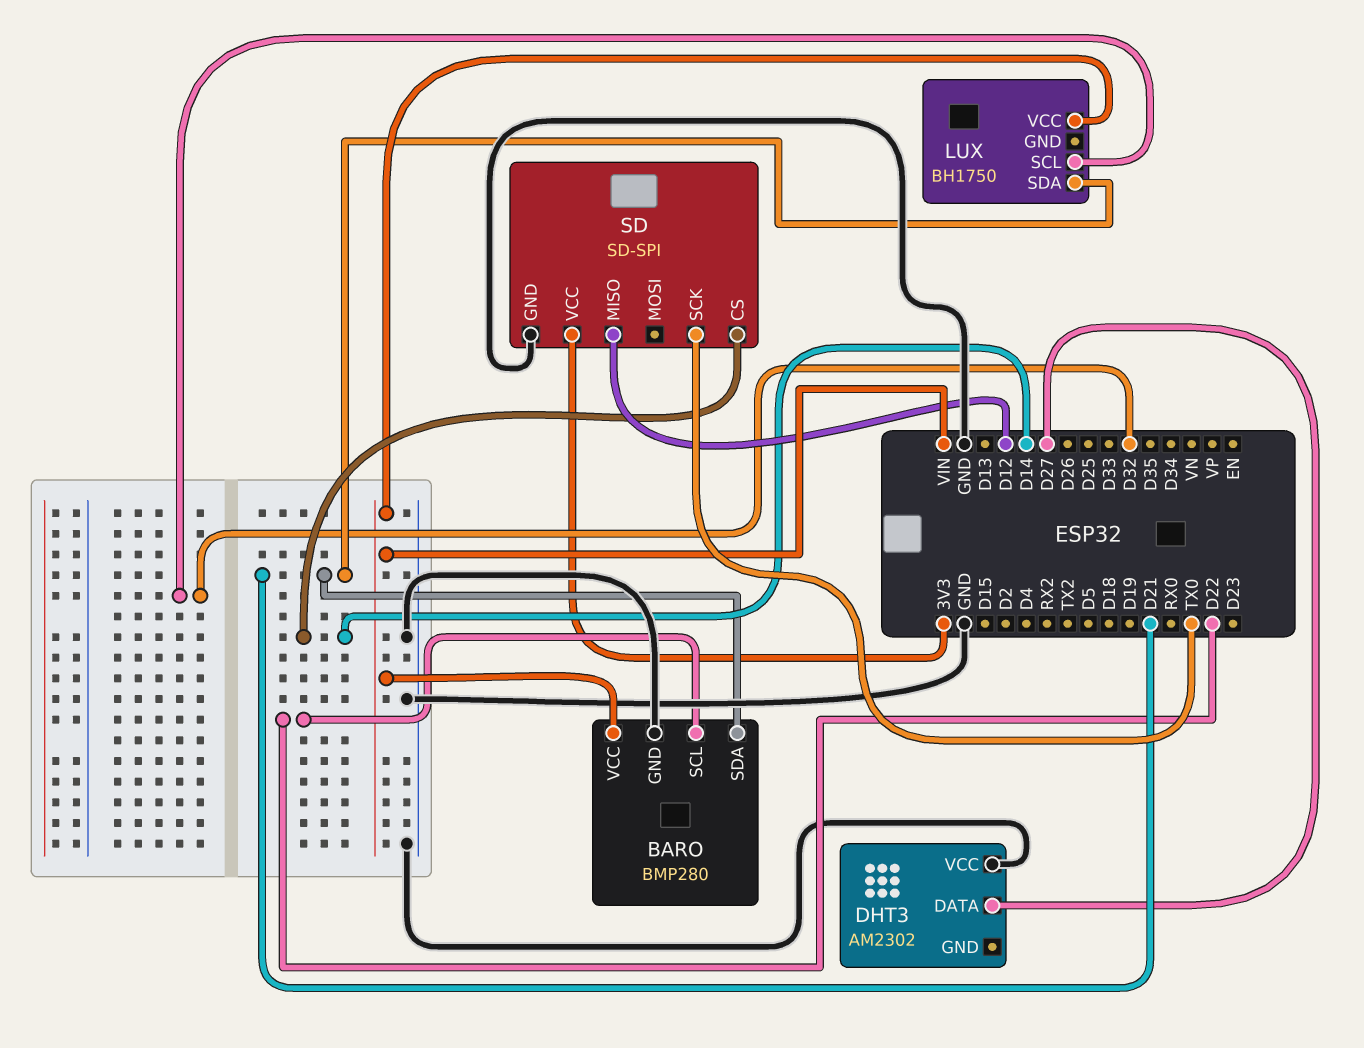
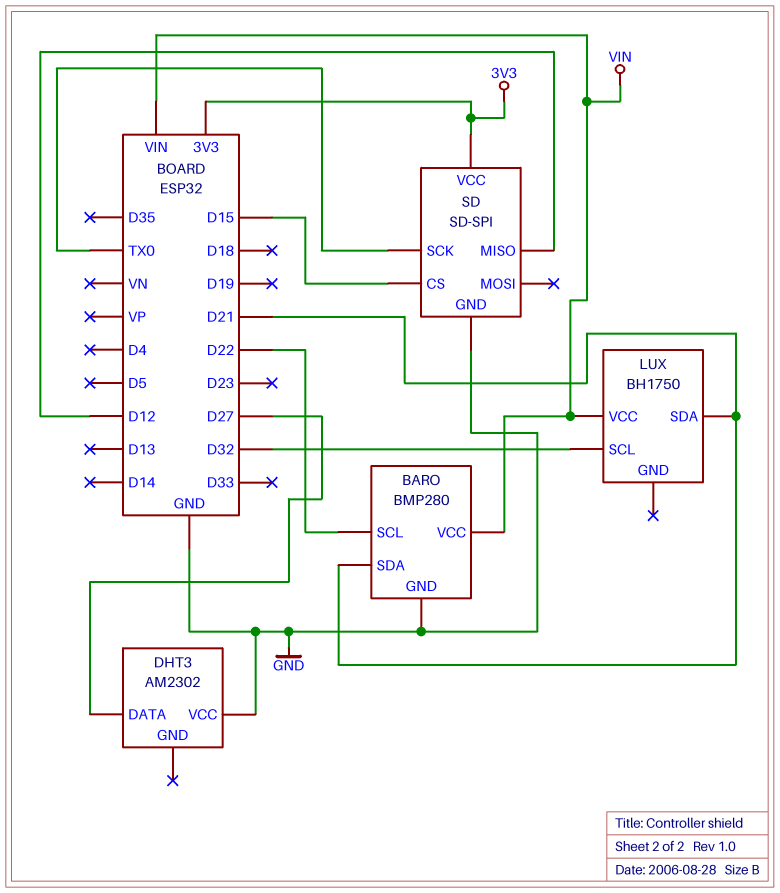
SD pin CS: D14 -> D15

